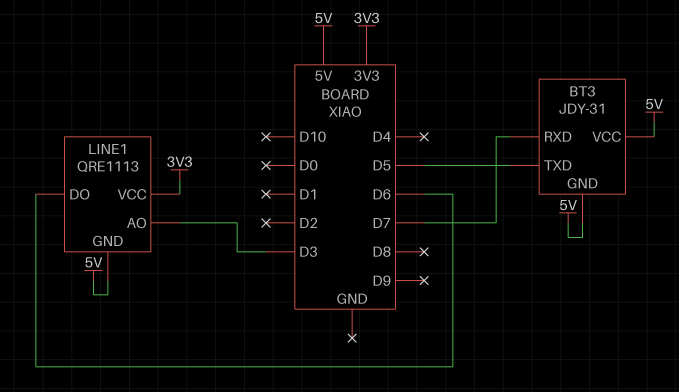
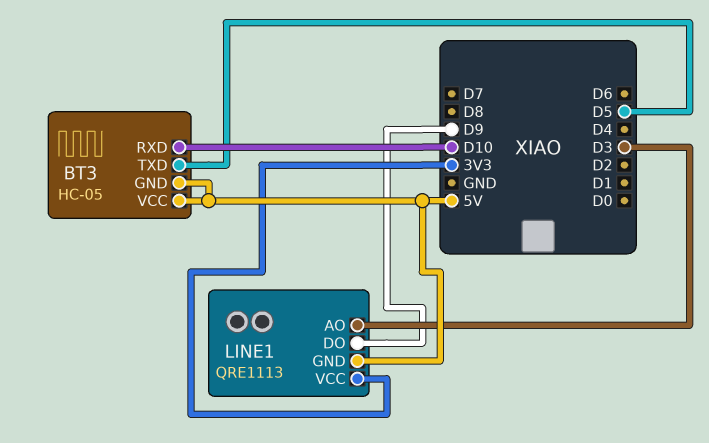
BT3: JDY-31 -> HC-05
BT3 pin RXD: D7 -> D10
LINE1 pin DO: D6 -> D9

